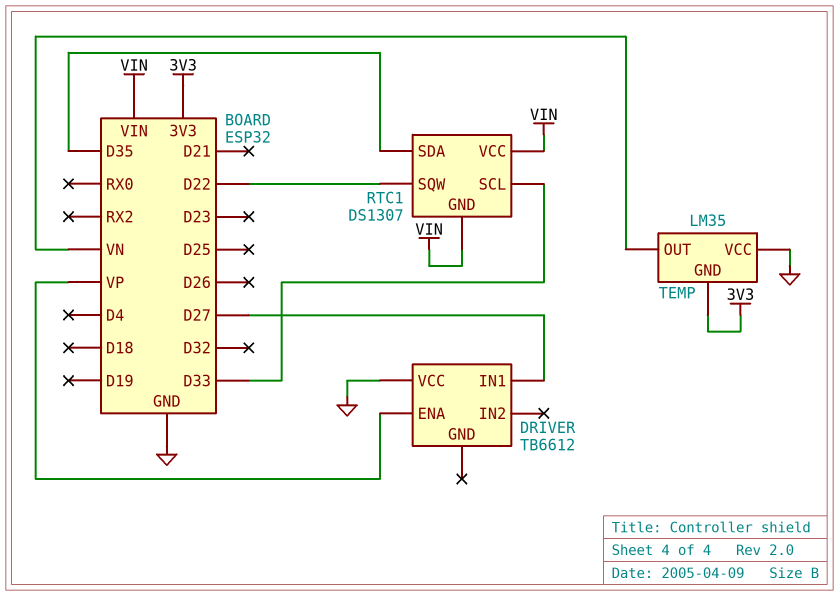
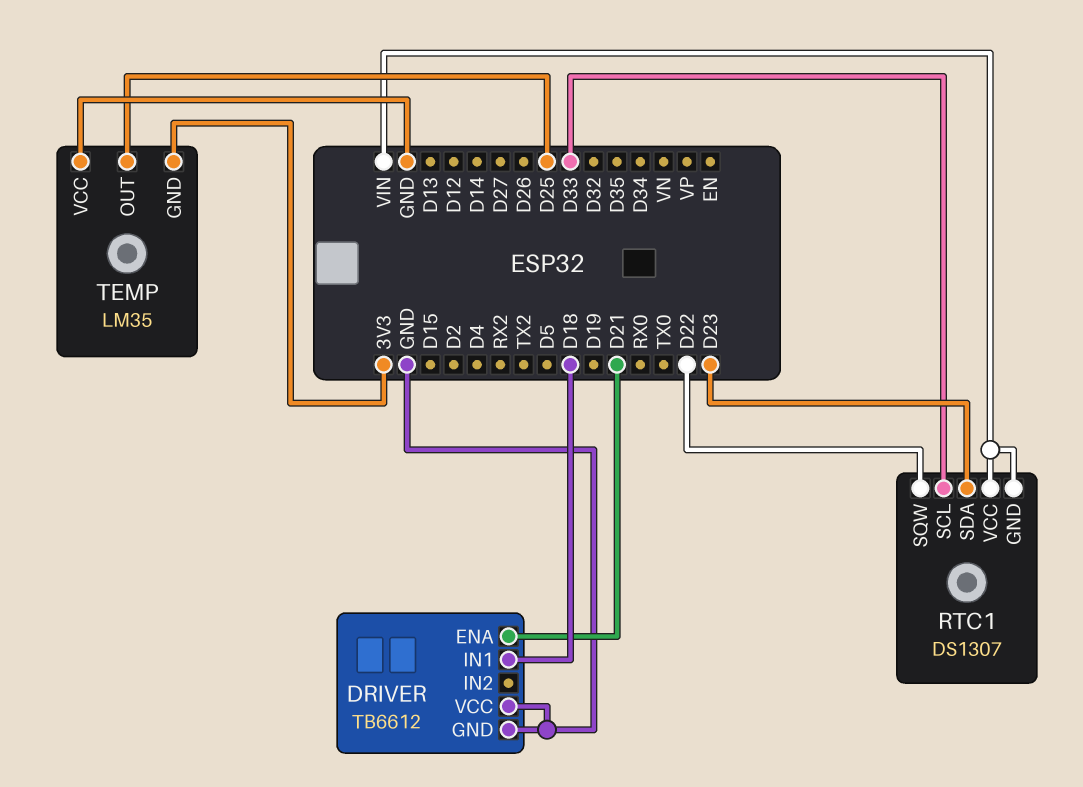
DRIVER pin ENA: VP -> D21
DRIVER pin GND: none -> GND
DRIVER pin IN1: D27 -> D18
RTC1 pin SDA: D35 -> D23
TEMP pin OUT: VN -> D25

